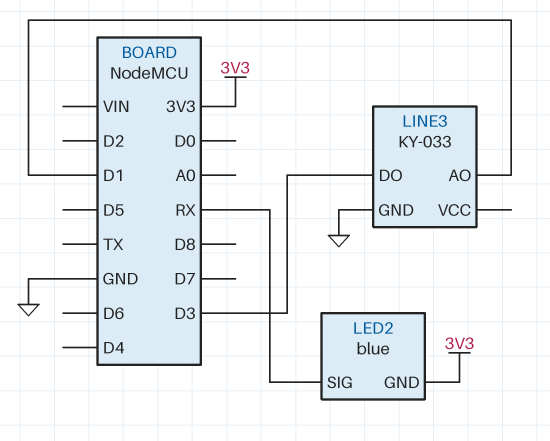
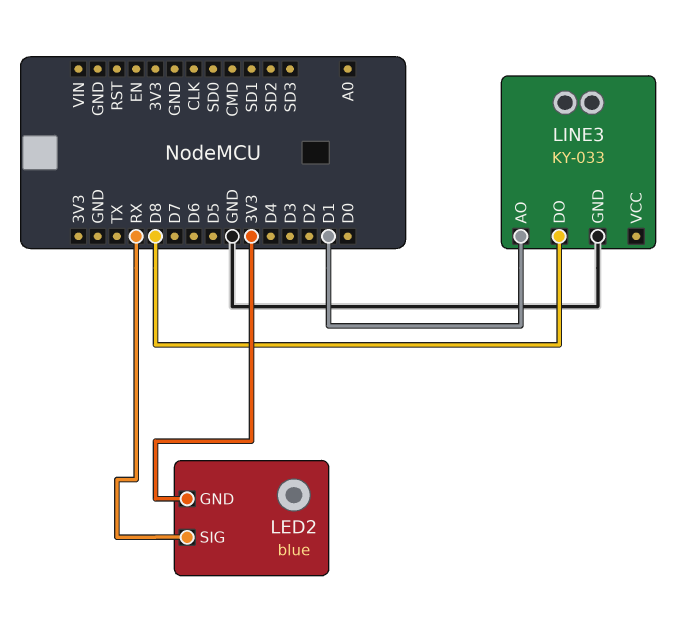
LINE3 pin DO: D3 -> D8

